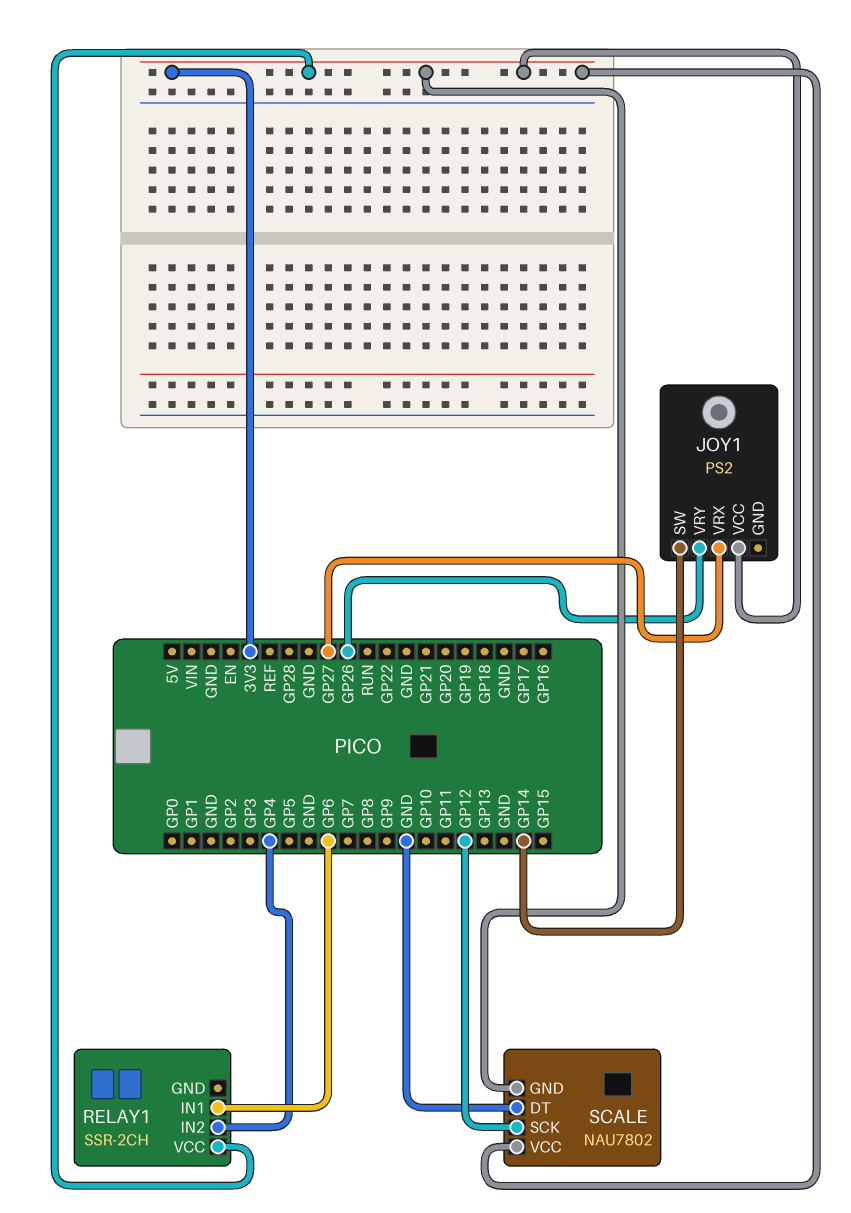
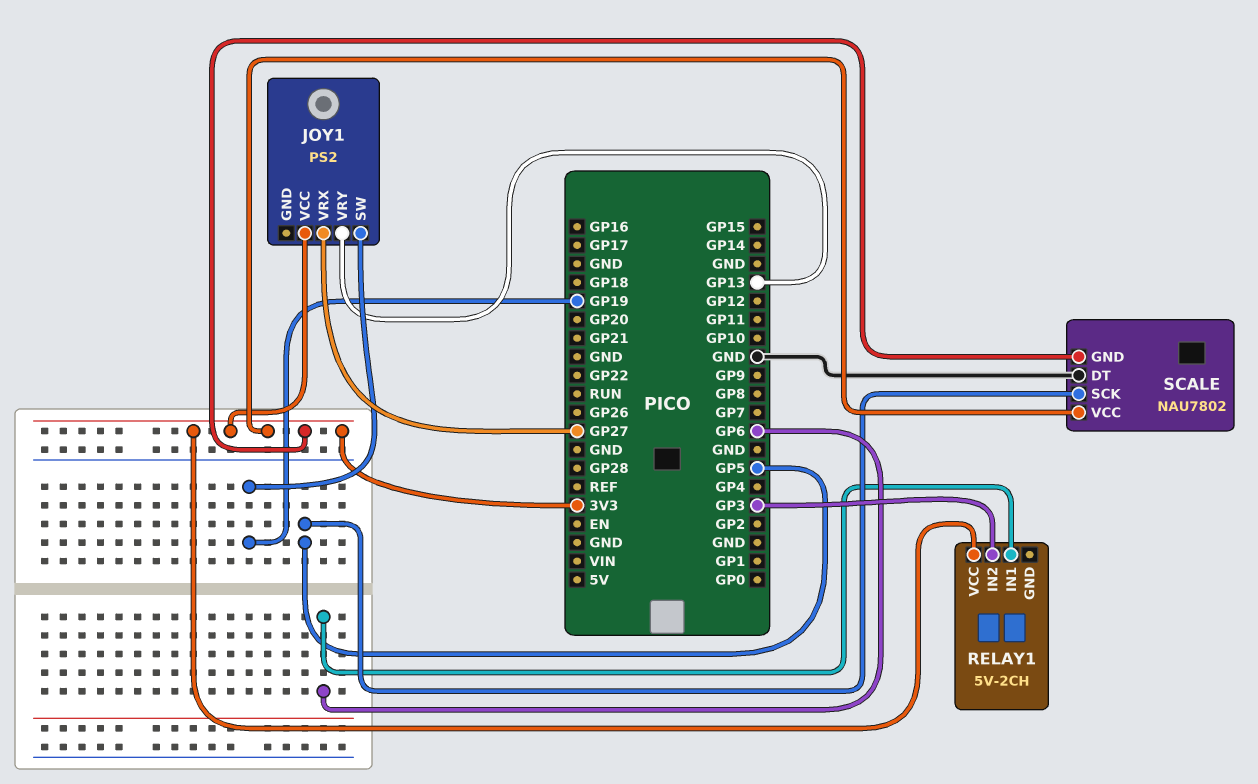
JOY1 pin SW: GP14 -> GP19
JOY1 pin VRY: GP26 -> GP13
RELAY1: SSR-2CH -> 5V-2CH
RELAY1 pin IN2: GP4 -> GP3
SCALE pin SCK: GP12 -> GP5

